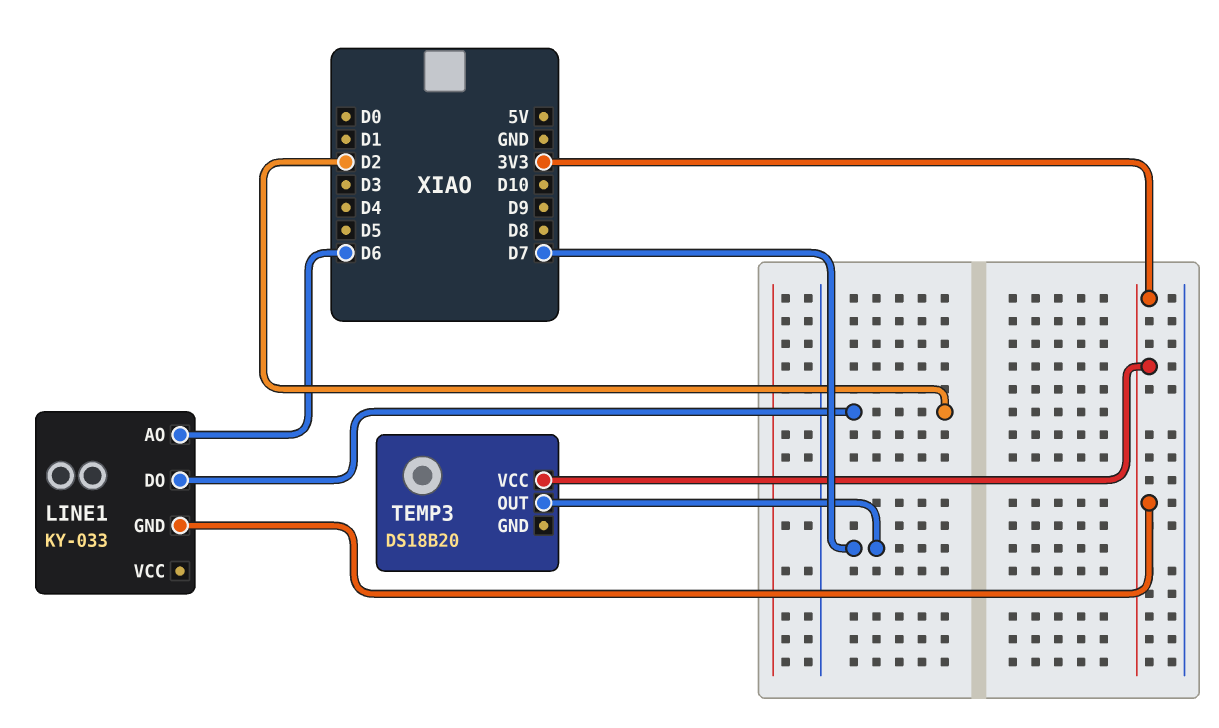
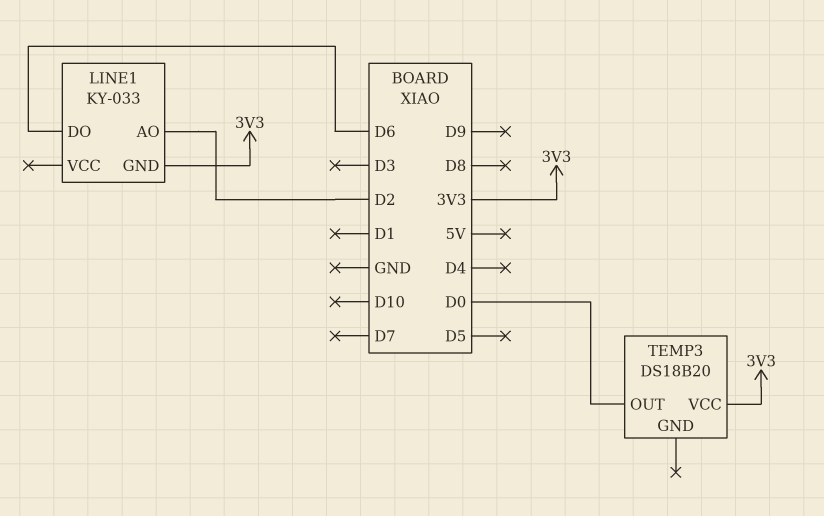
LINE1 pin AO: D6 -> D2
LINE1 pin DO: D2 -> D6
TEMP3 pin OUT: D7 -> D0

